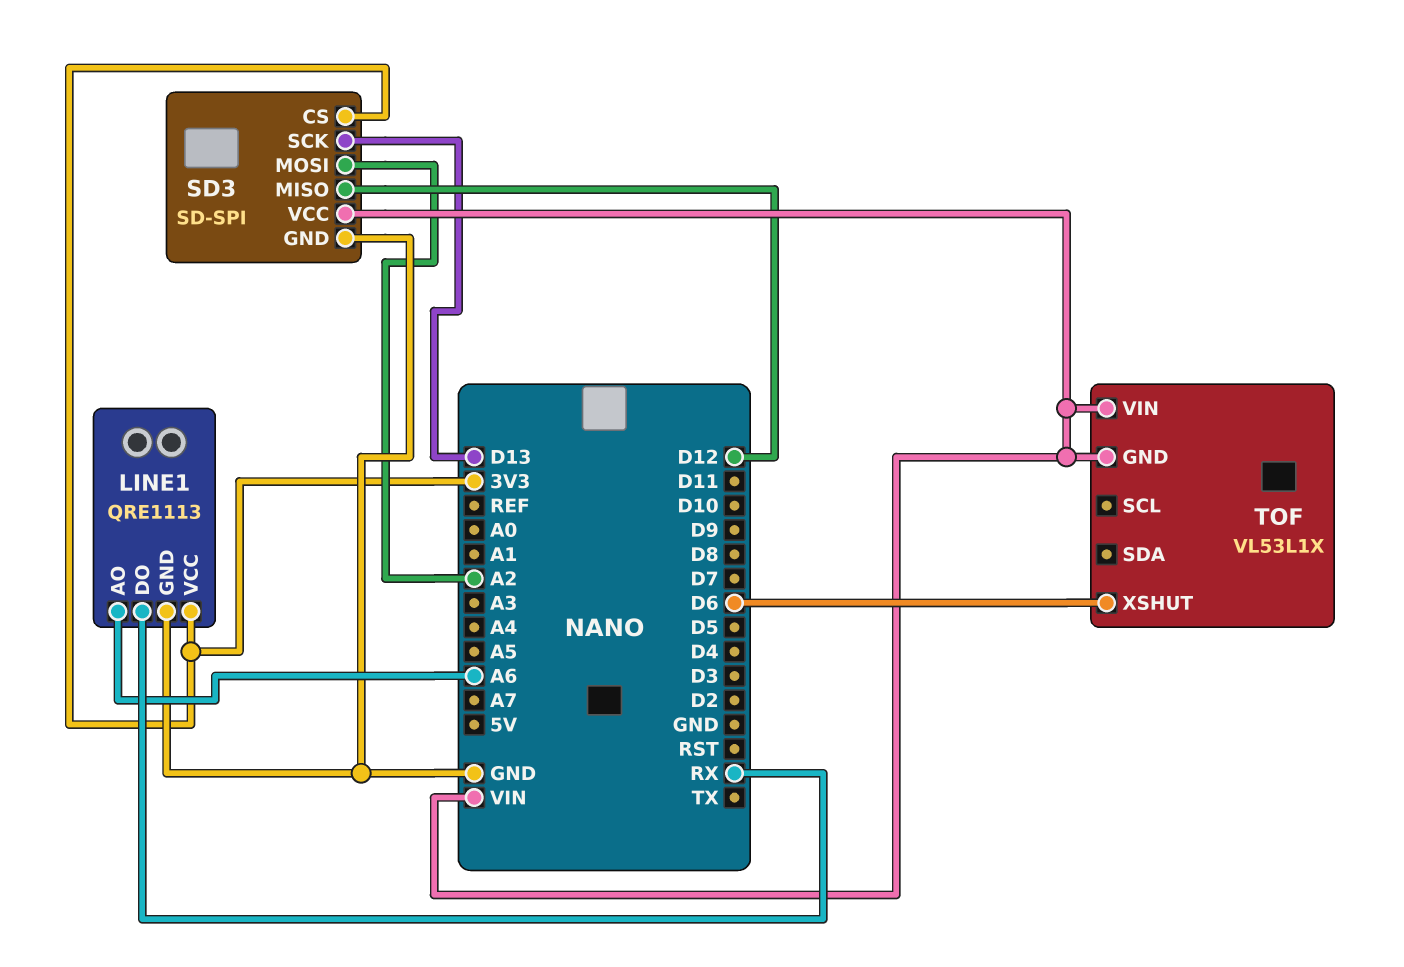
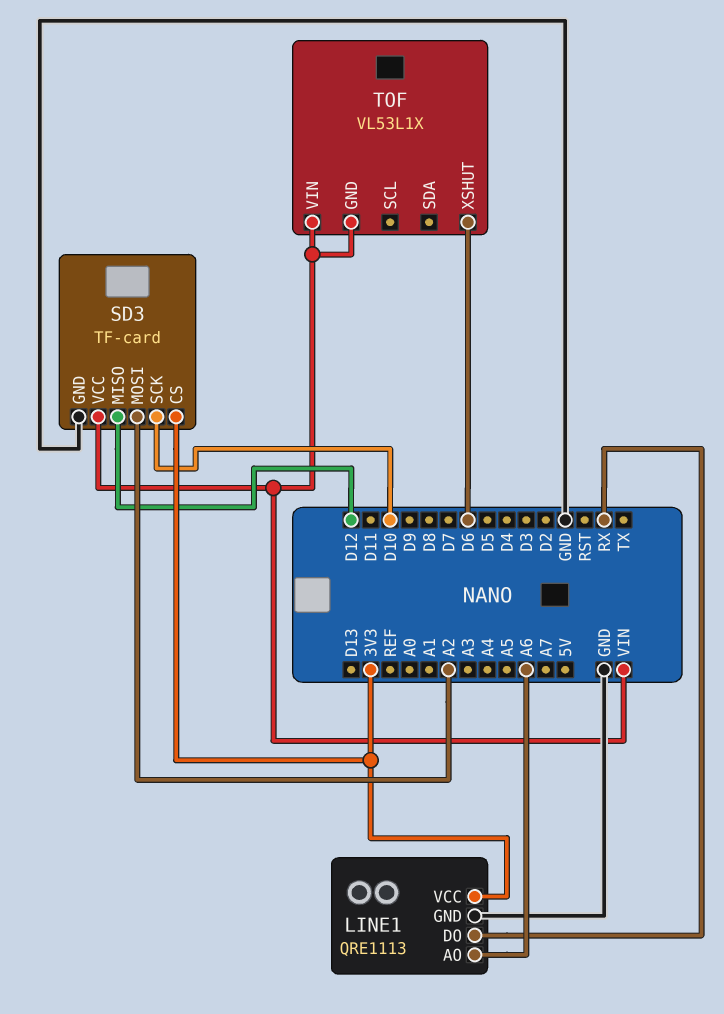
SD3: SD-SPI -> TF-card
SD3 pin SCK: D13 -> D10

